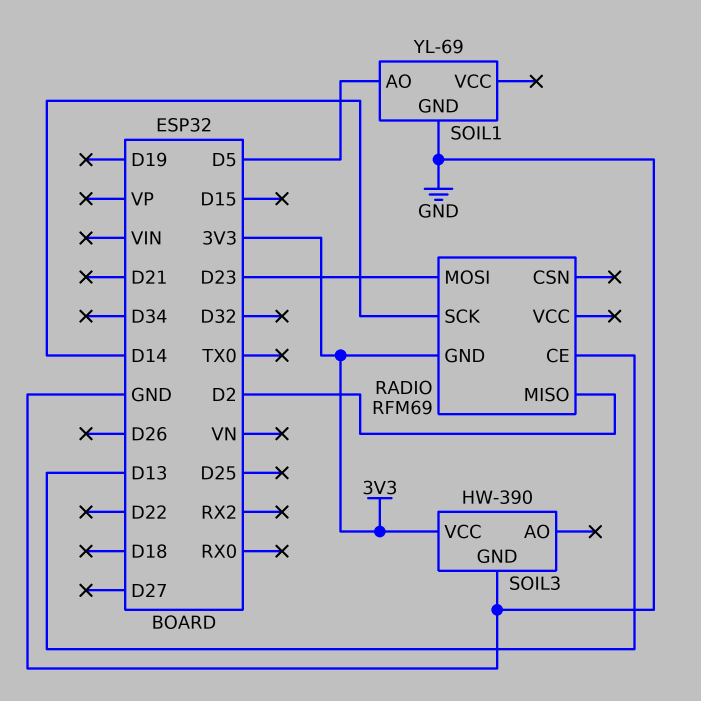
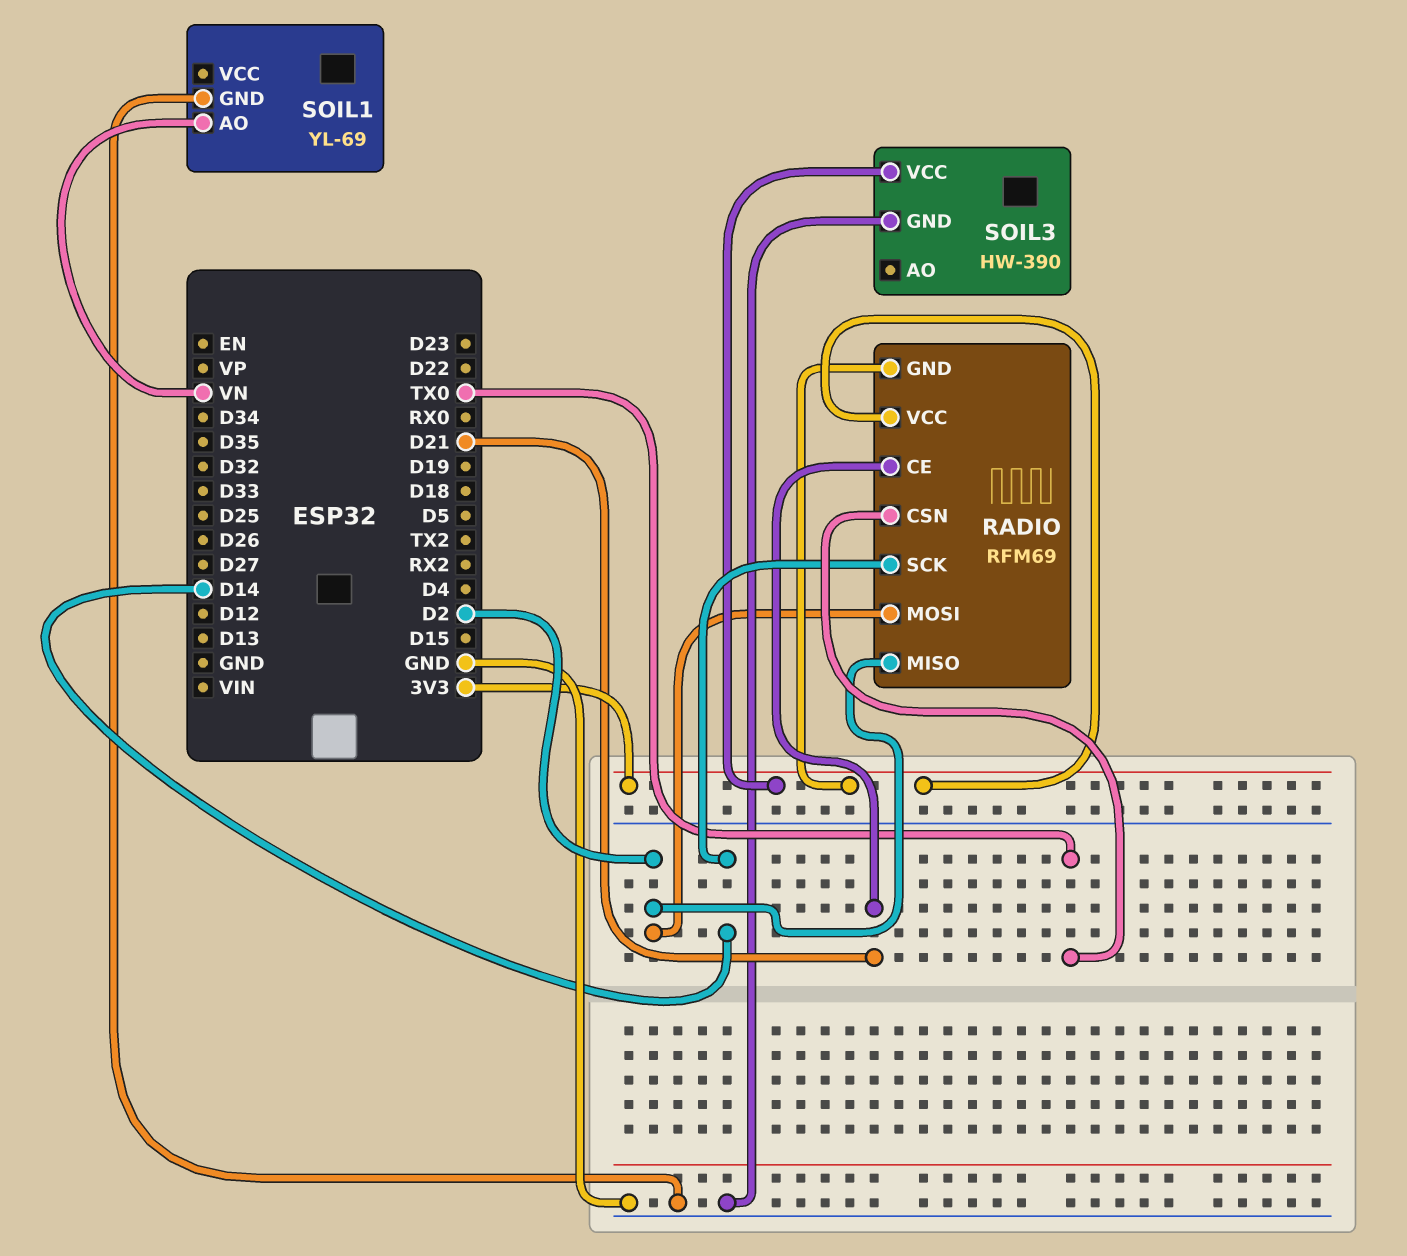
RADIO pin CE: D13 -> D21
RADIO pin CSN: none -> TX0
RADIO pin MOSI: D23 -> D2
RADIO pin VCC: none -> 3V3
SOIL1 pin AO: D5 -> VN

